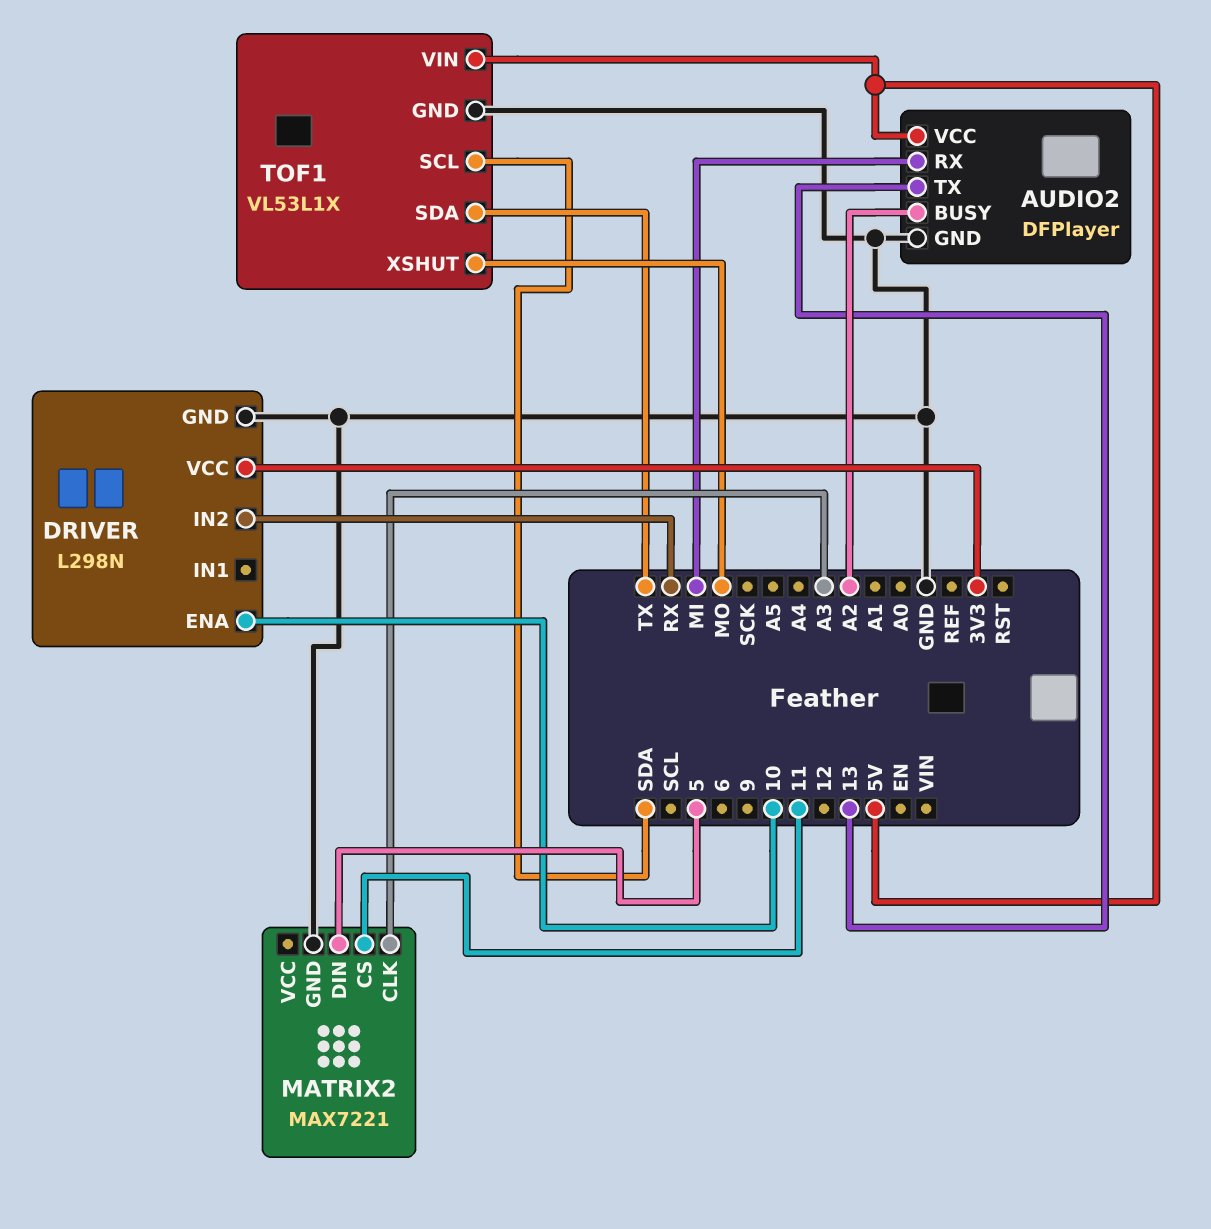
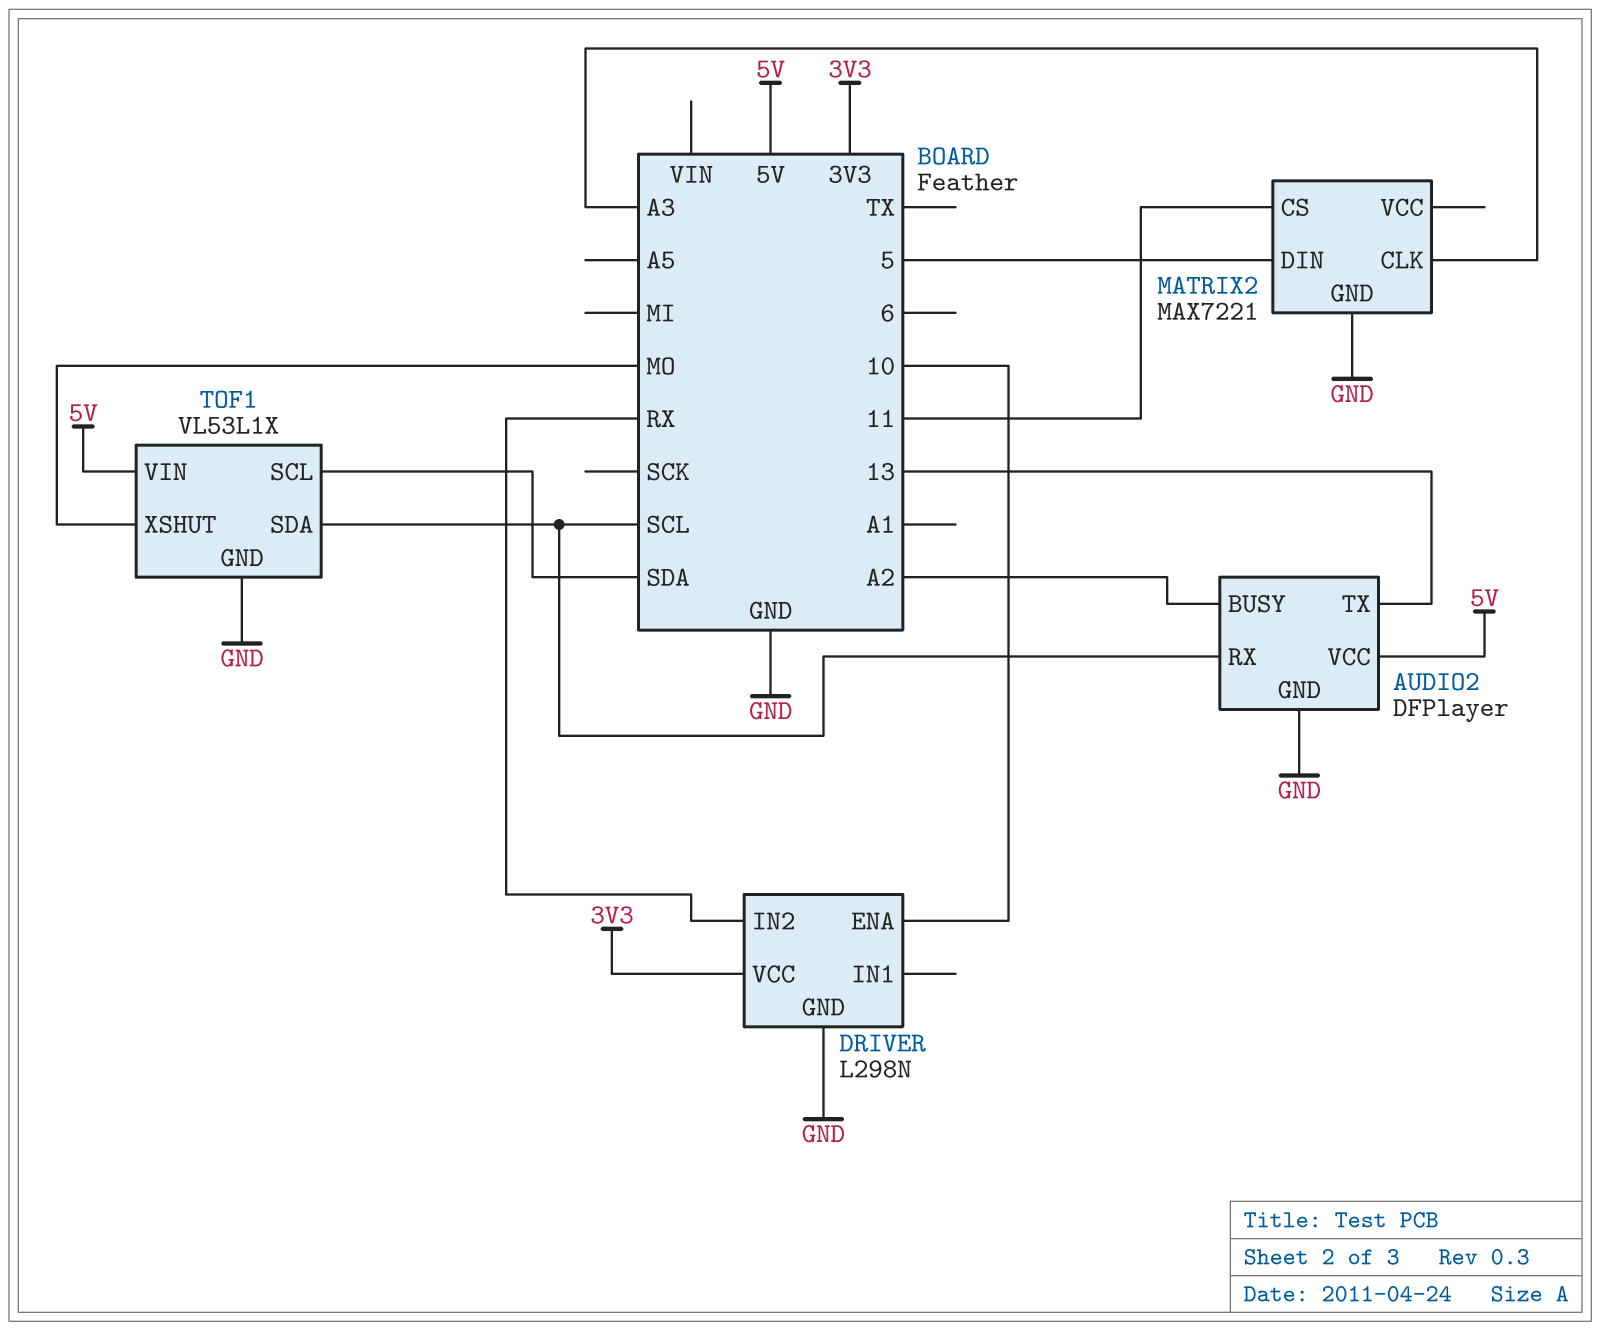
AUDIO2 pin RX: MI -> SCL
TOF1 pin SDA: TX -> SCL

